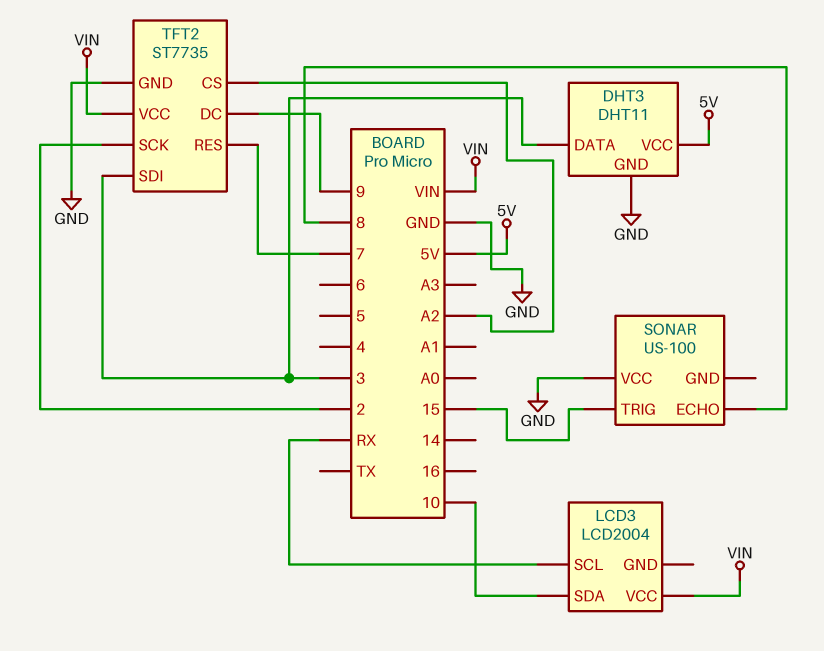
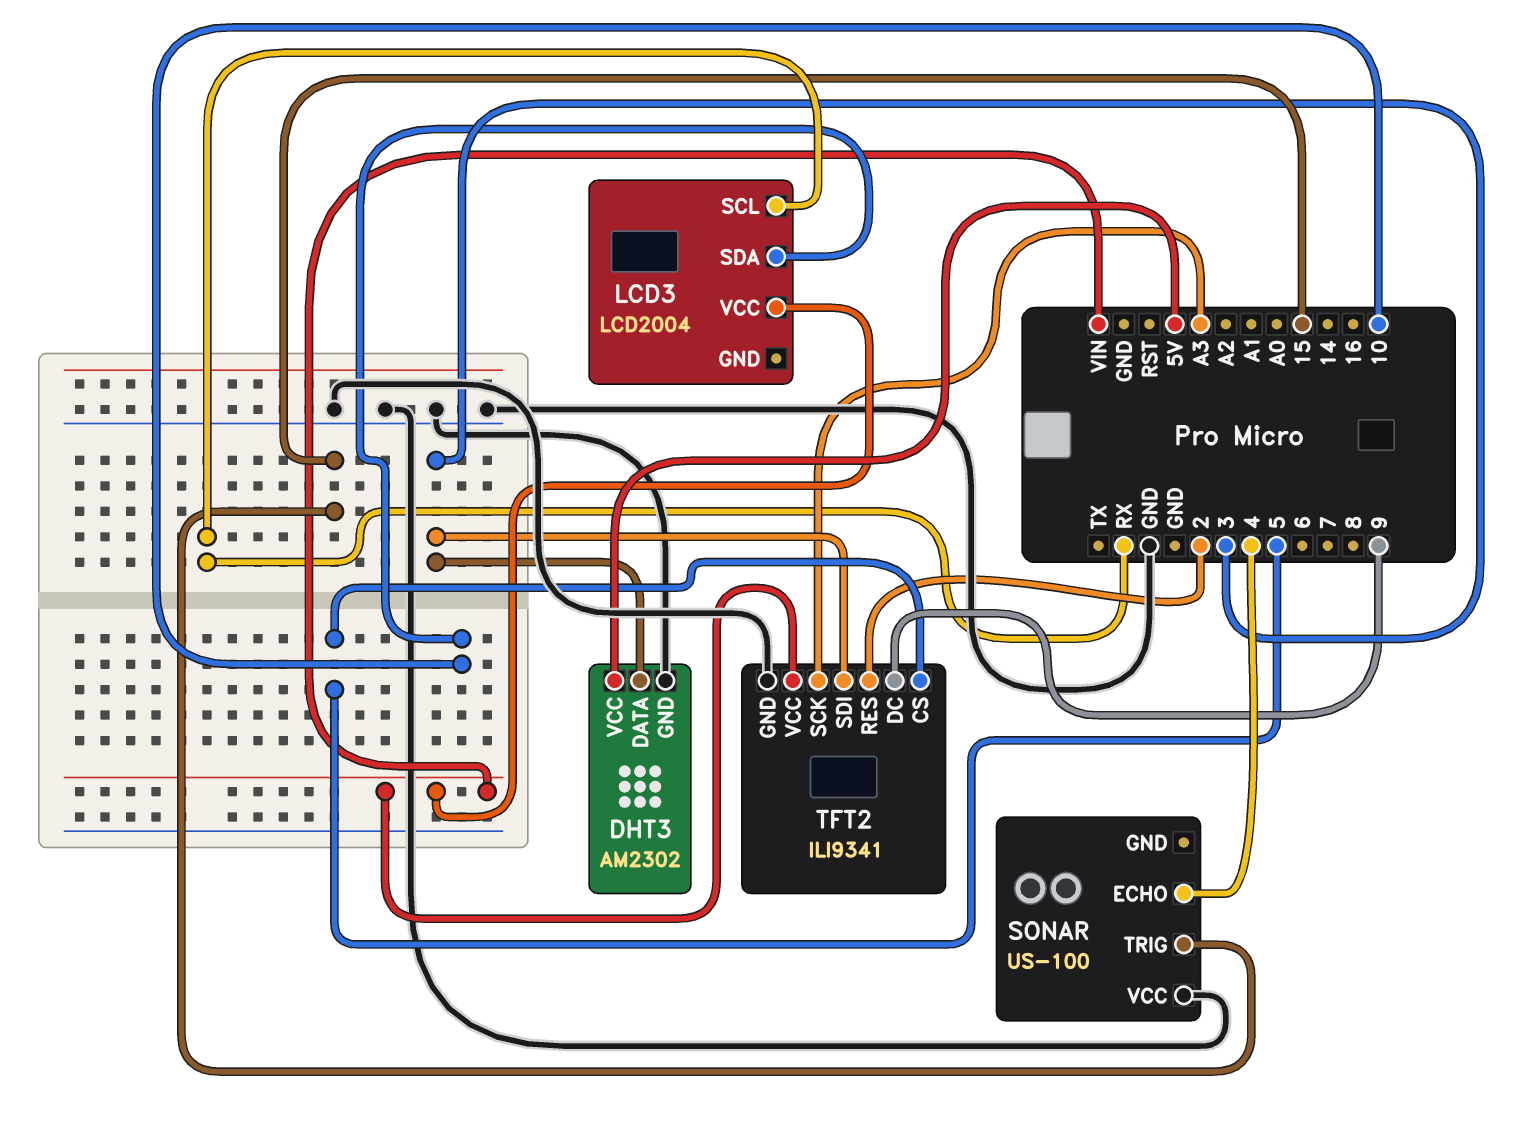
DHT3: DHT11 -> AM2302
SONAR pin ECHO: 8 -> 4
TFT2: ST7735 -> ILI9341
TFT2 pin CS: A2 -> 5
TFT2 pin RES: 7 -> 2
TFT2 pin SCK: 2 -> A3

